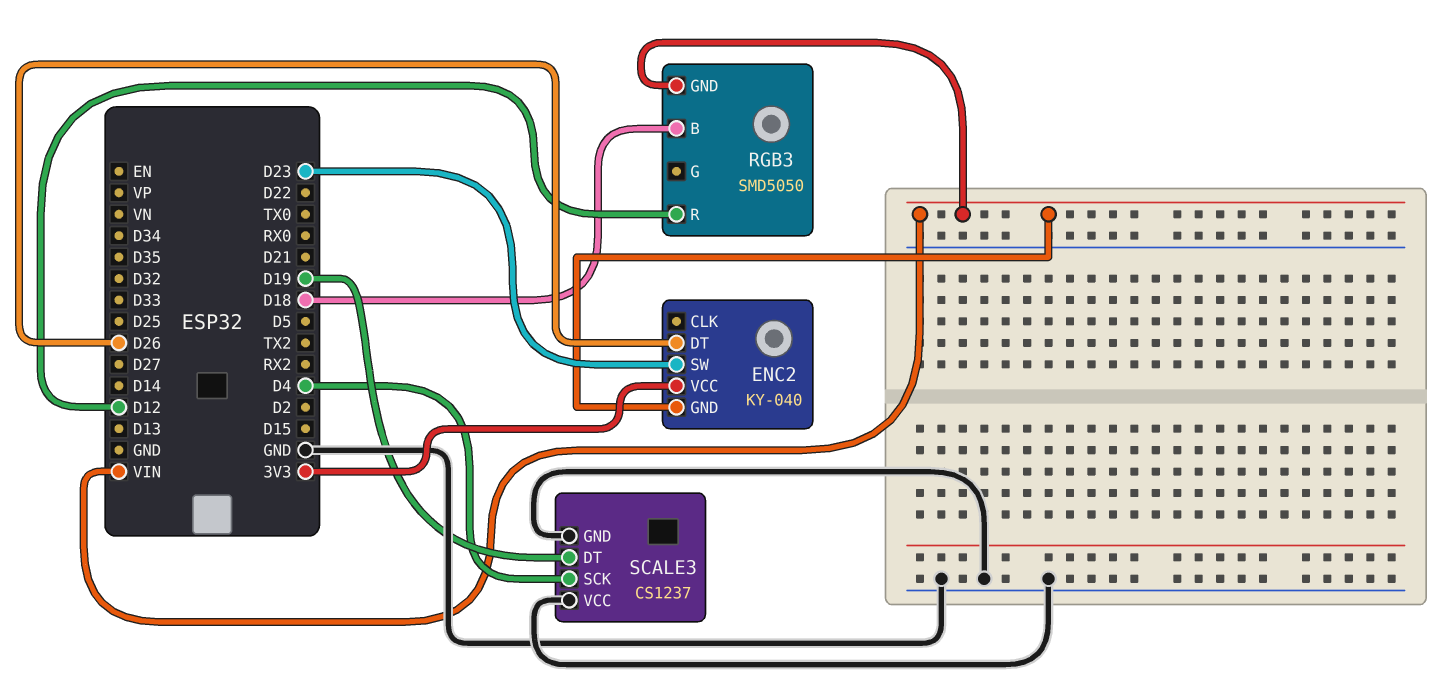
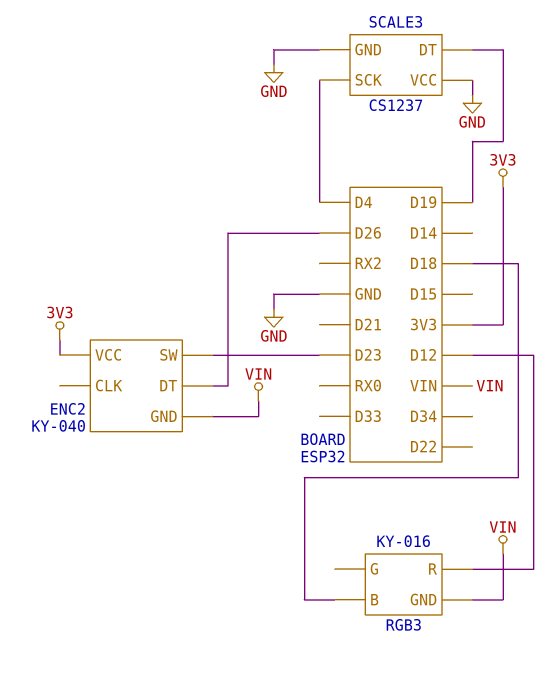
RGB3: SMD5050 -> KY-016

